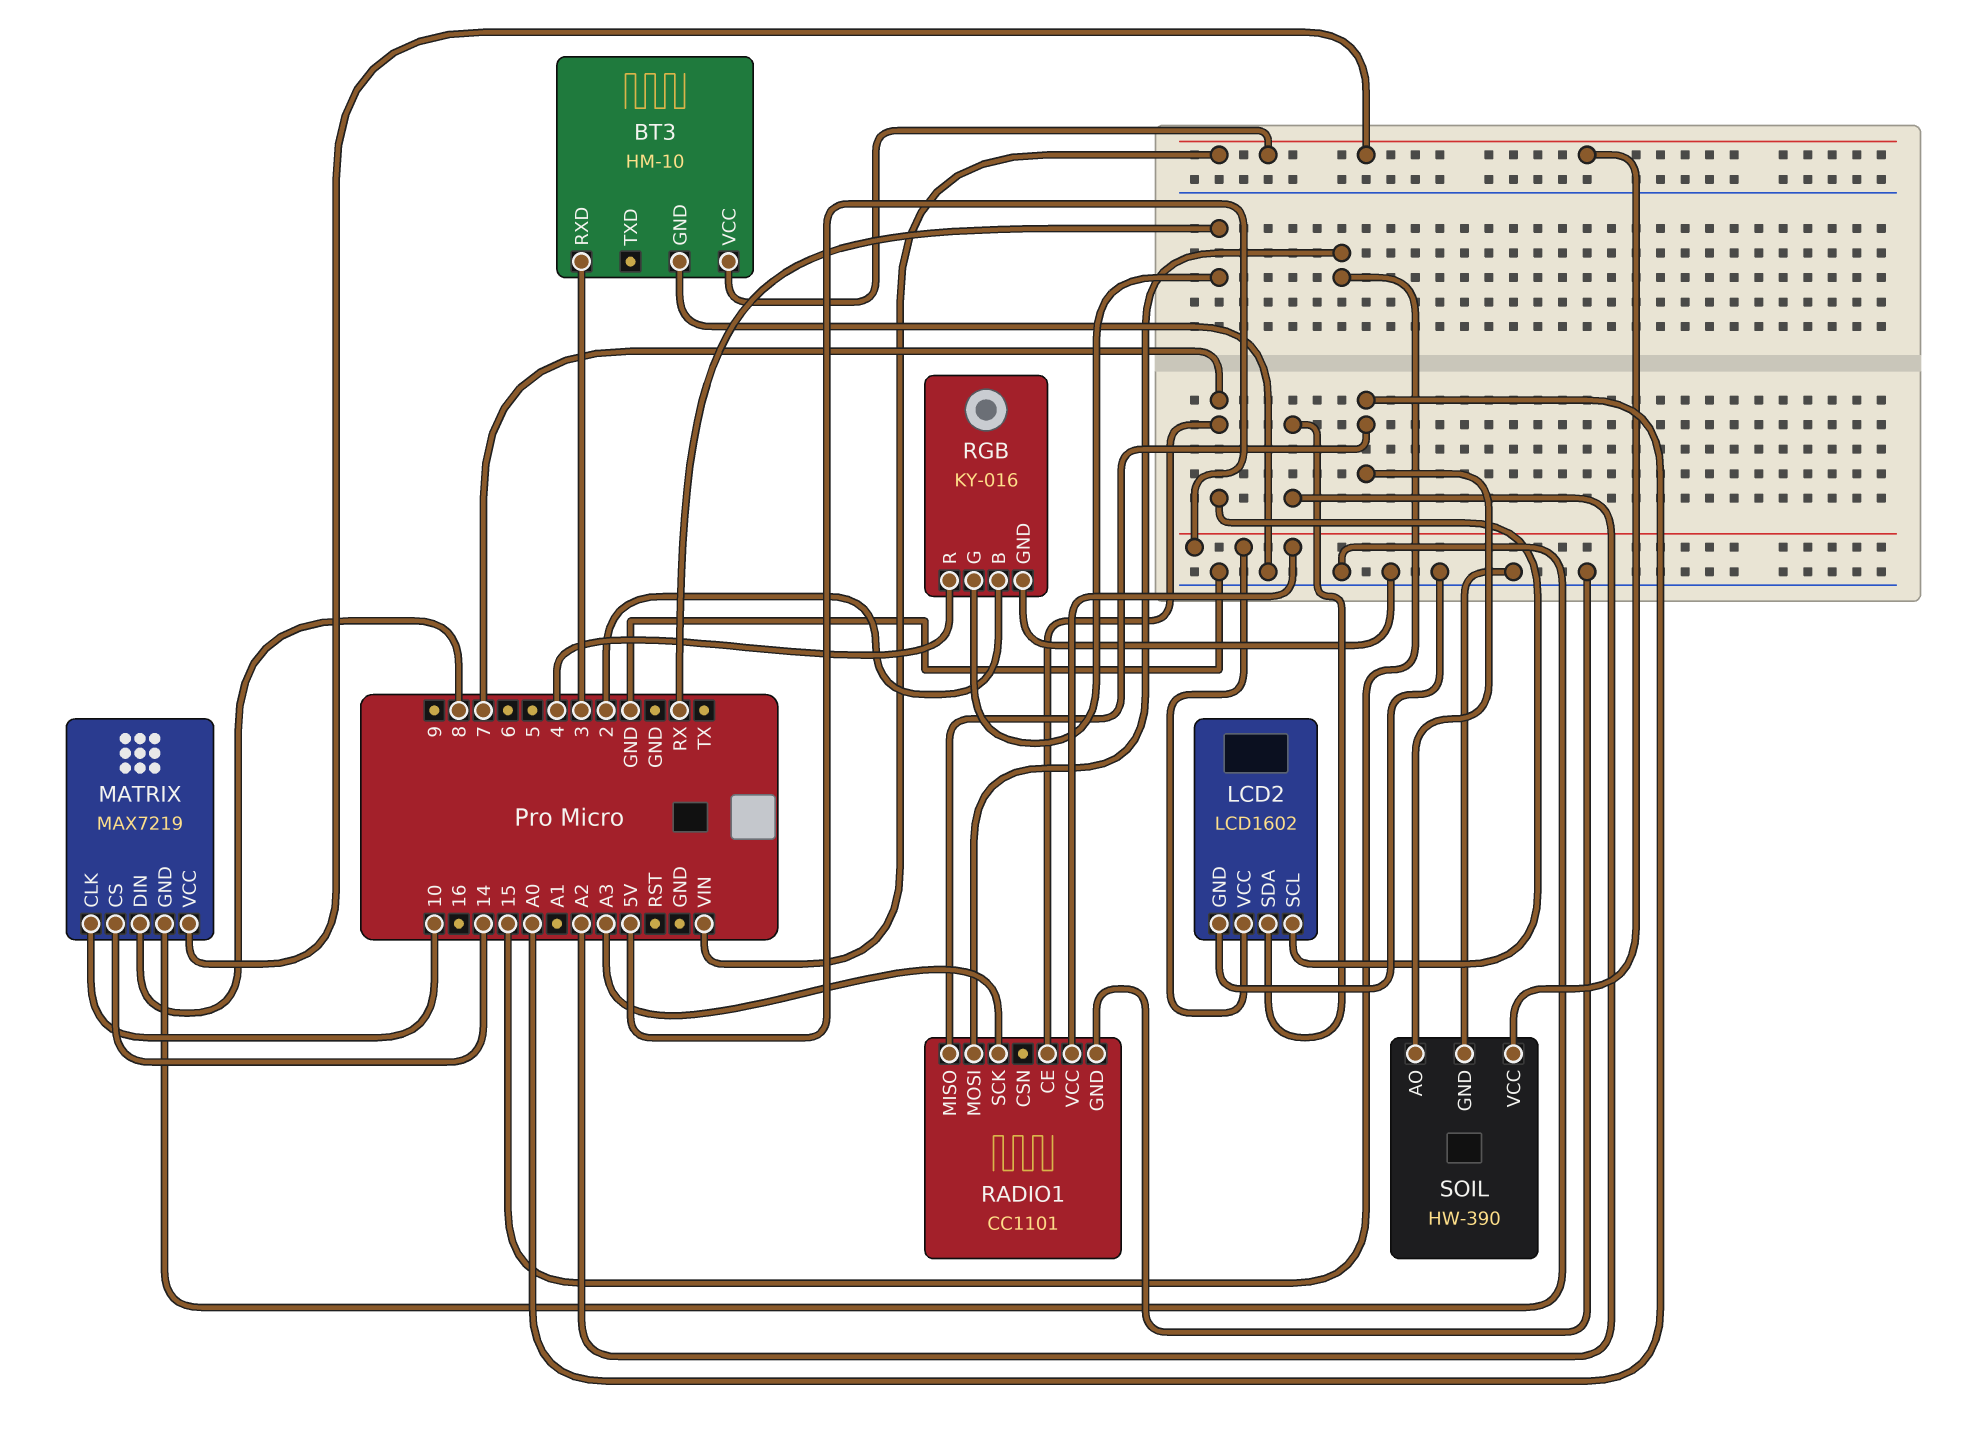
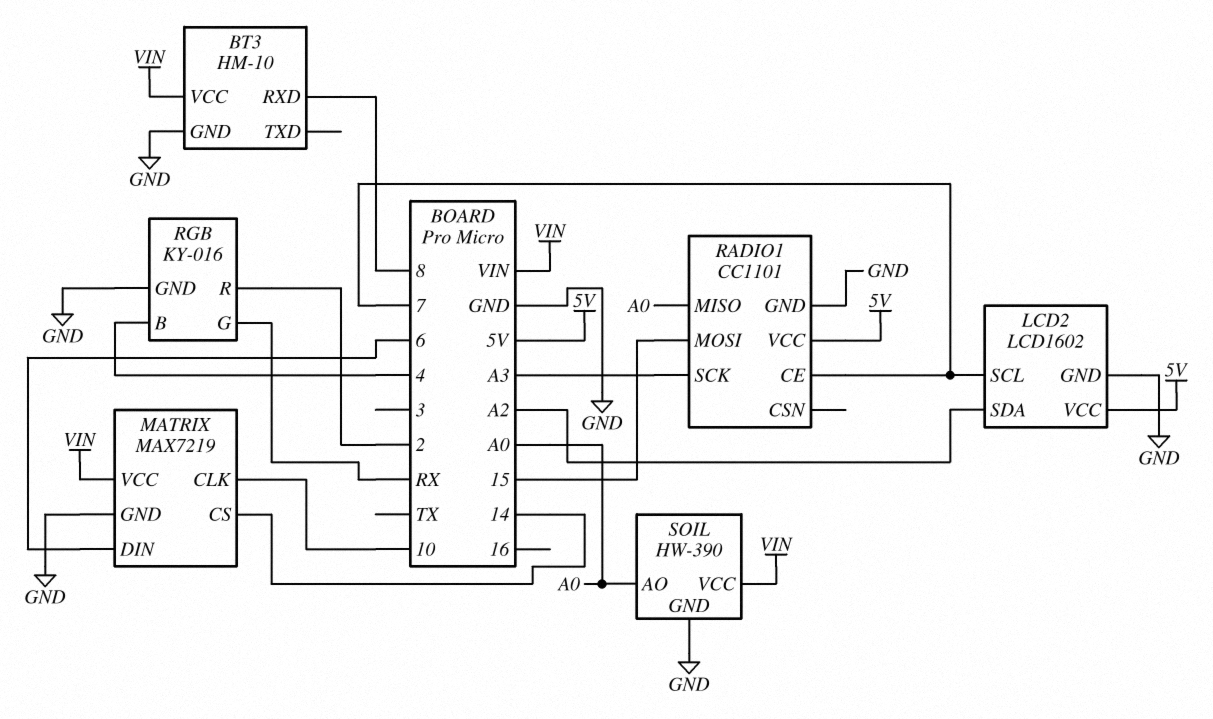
BT3 pin RXD: 3 -> 8
MATRIX pin DIN: 8 -> 6
RGB pin B: 2 -> 4
RGB pin R: 4 -> 2

